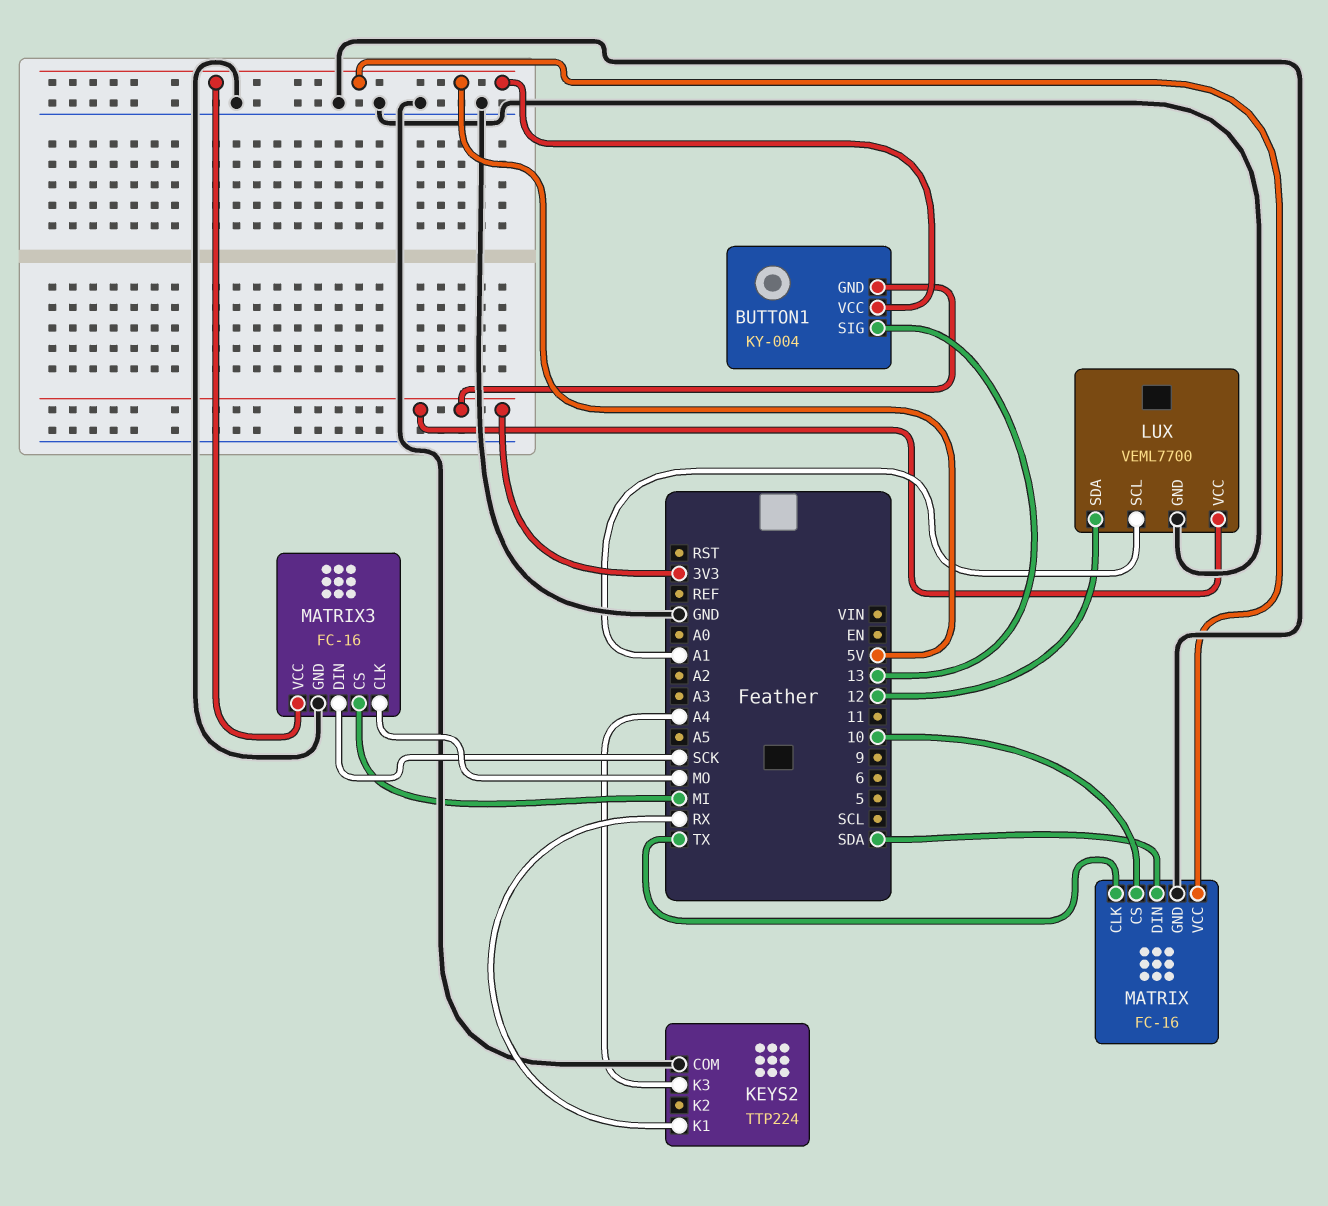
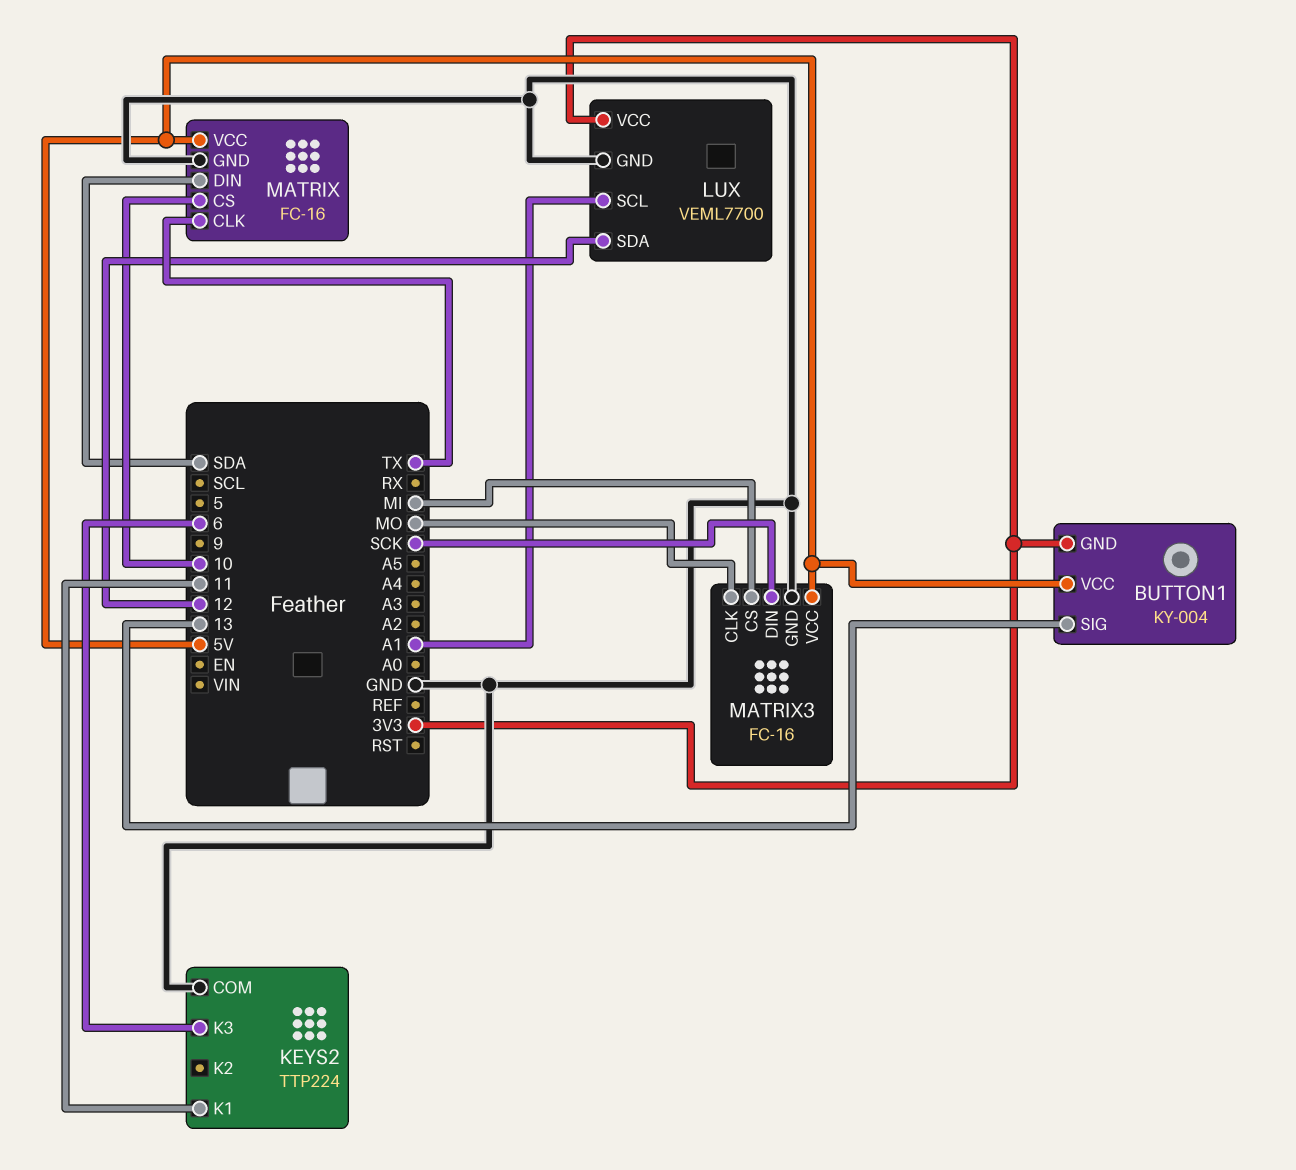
KEYS2 pin K1: RX -> 11
KEYS2 pin K3: A4 -> 6

